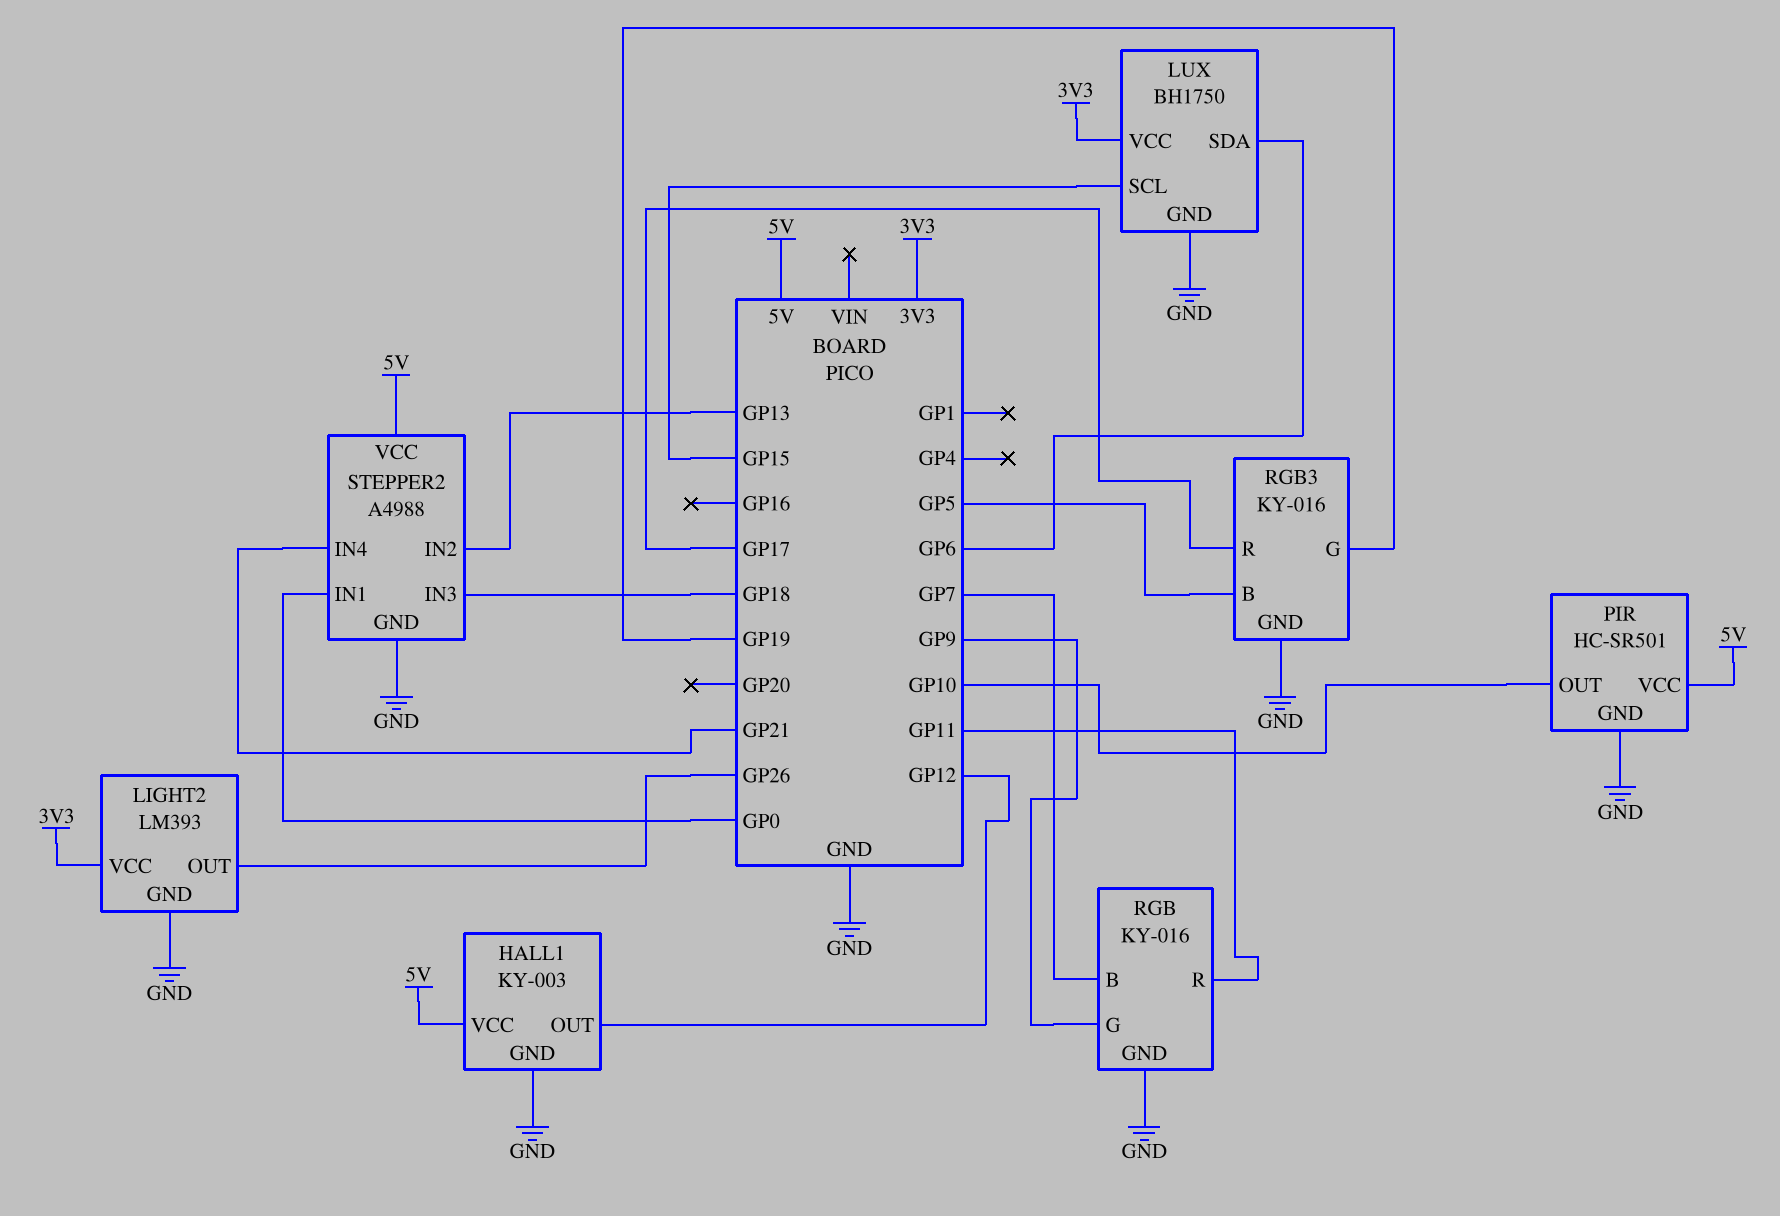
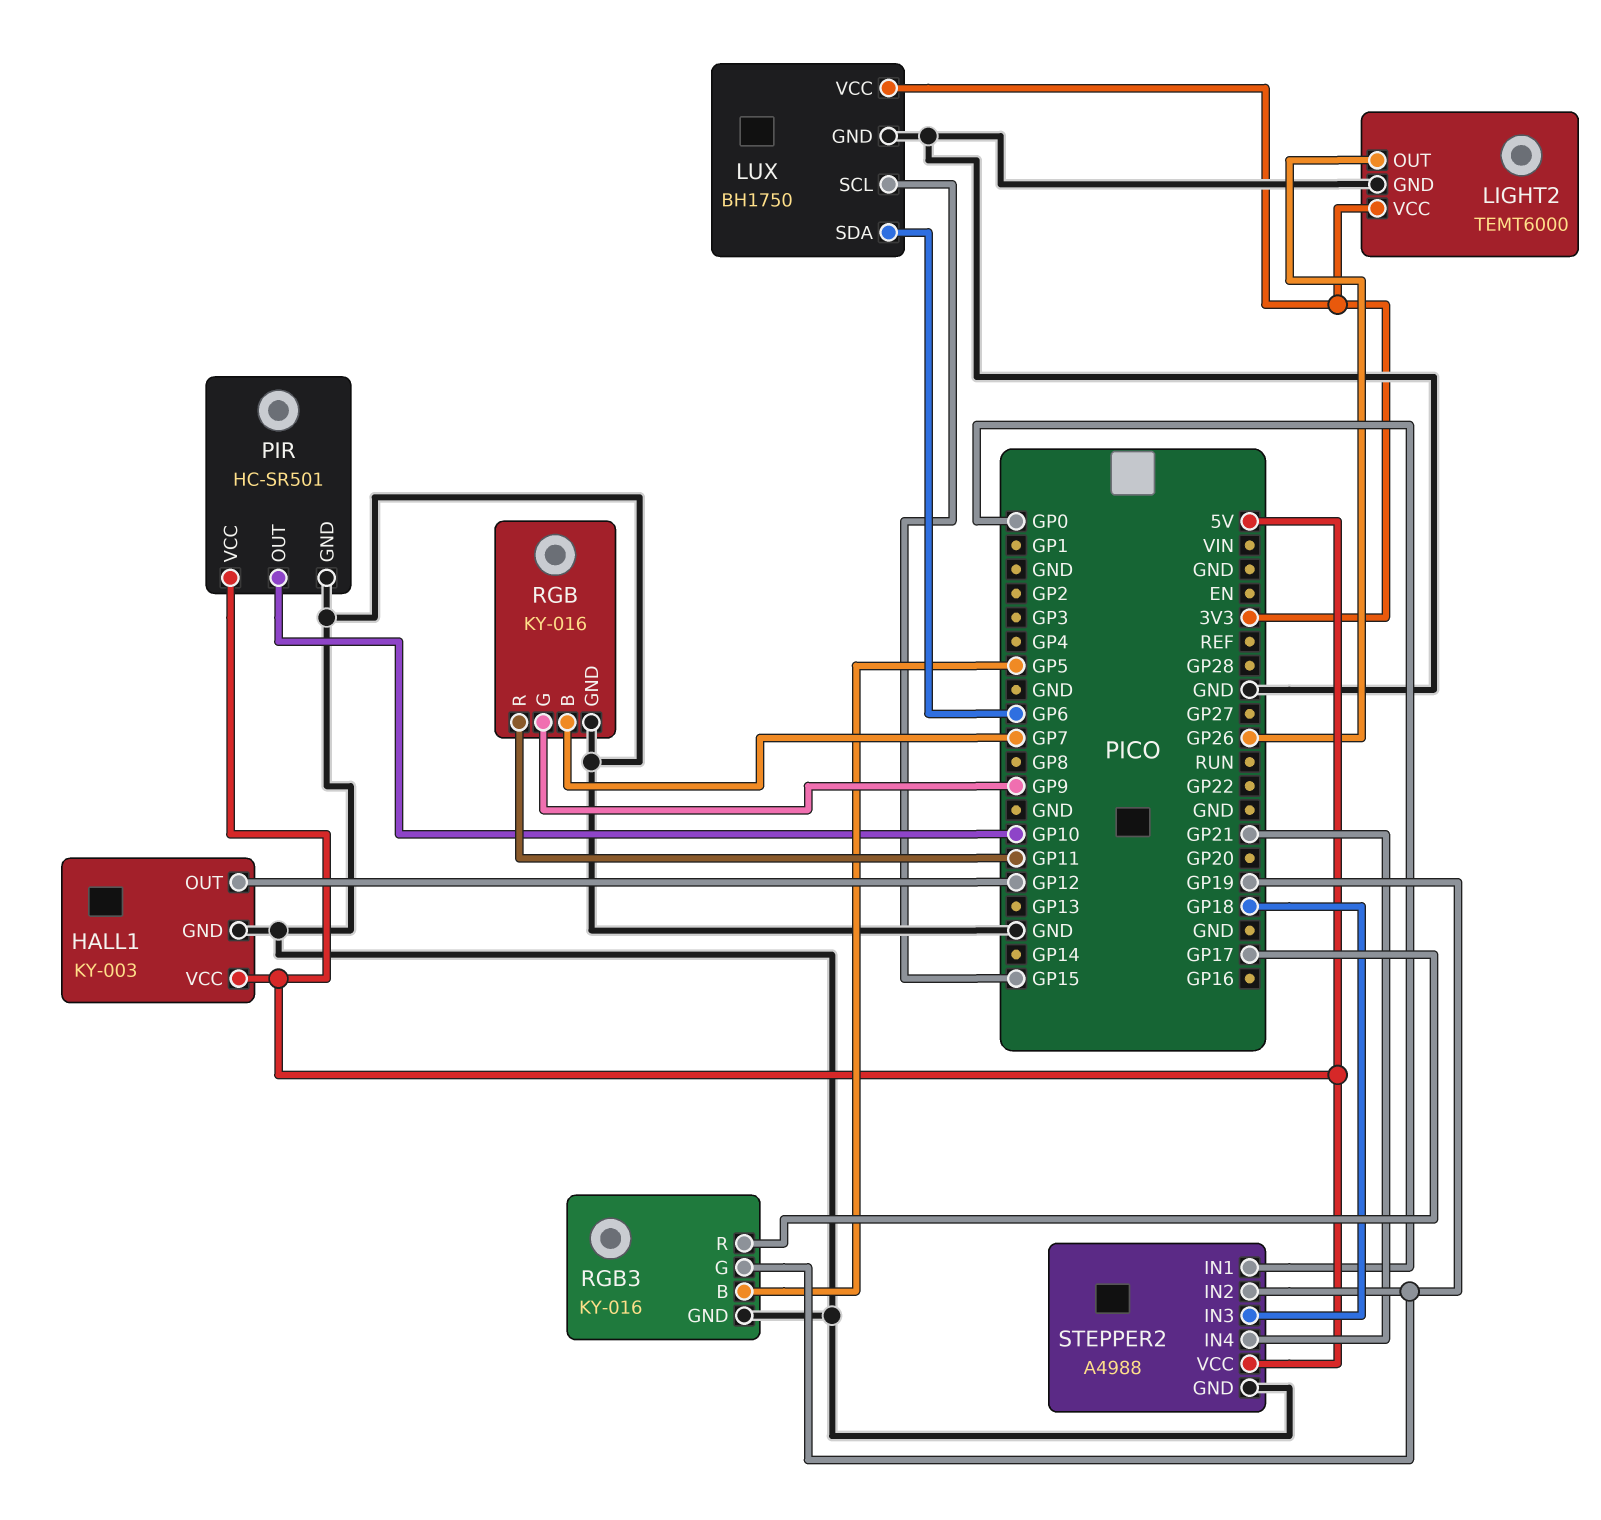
LIGHT2: LM393 -> TEMT6000
STEPPER2 pin IN2: GP13 -> GP19

